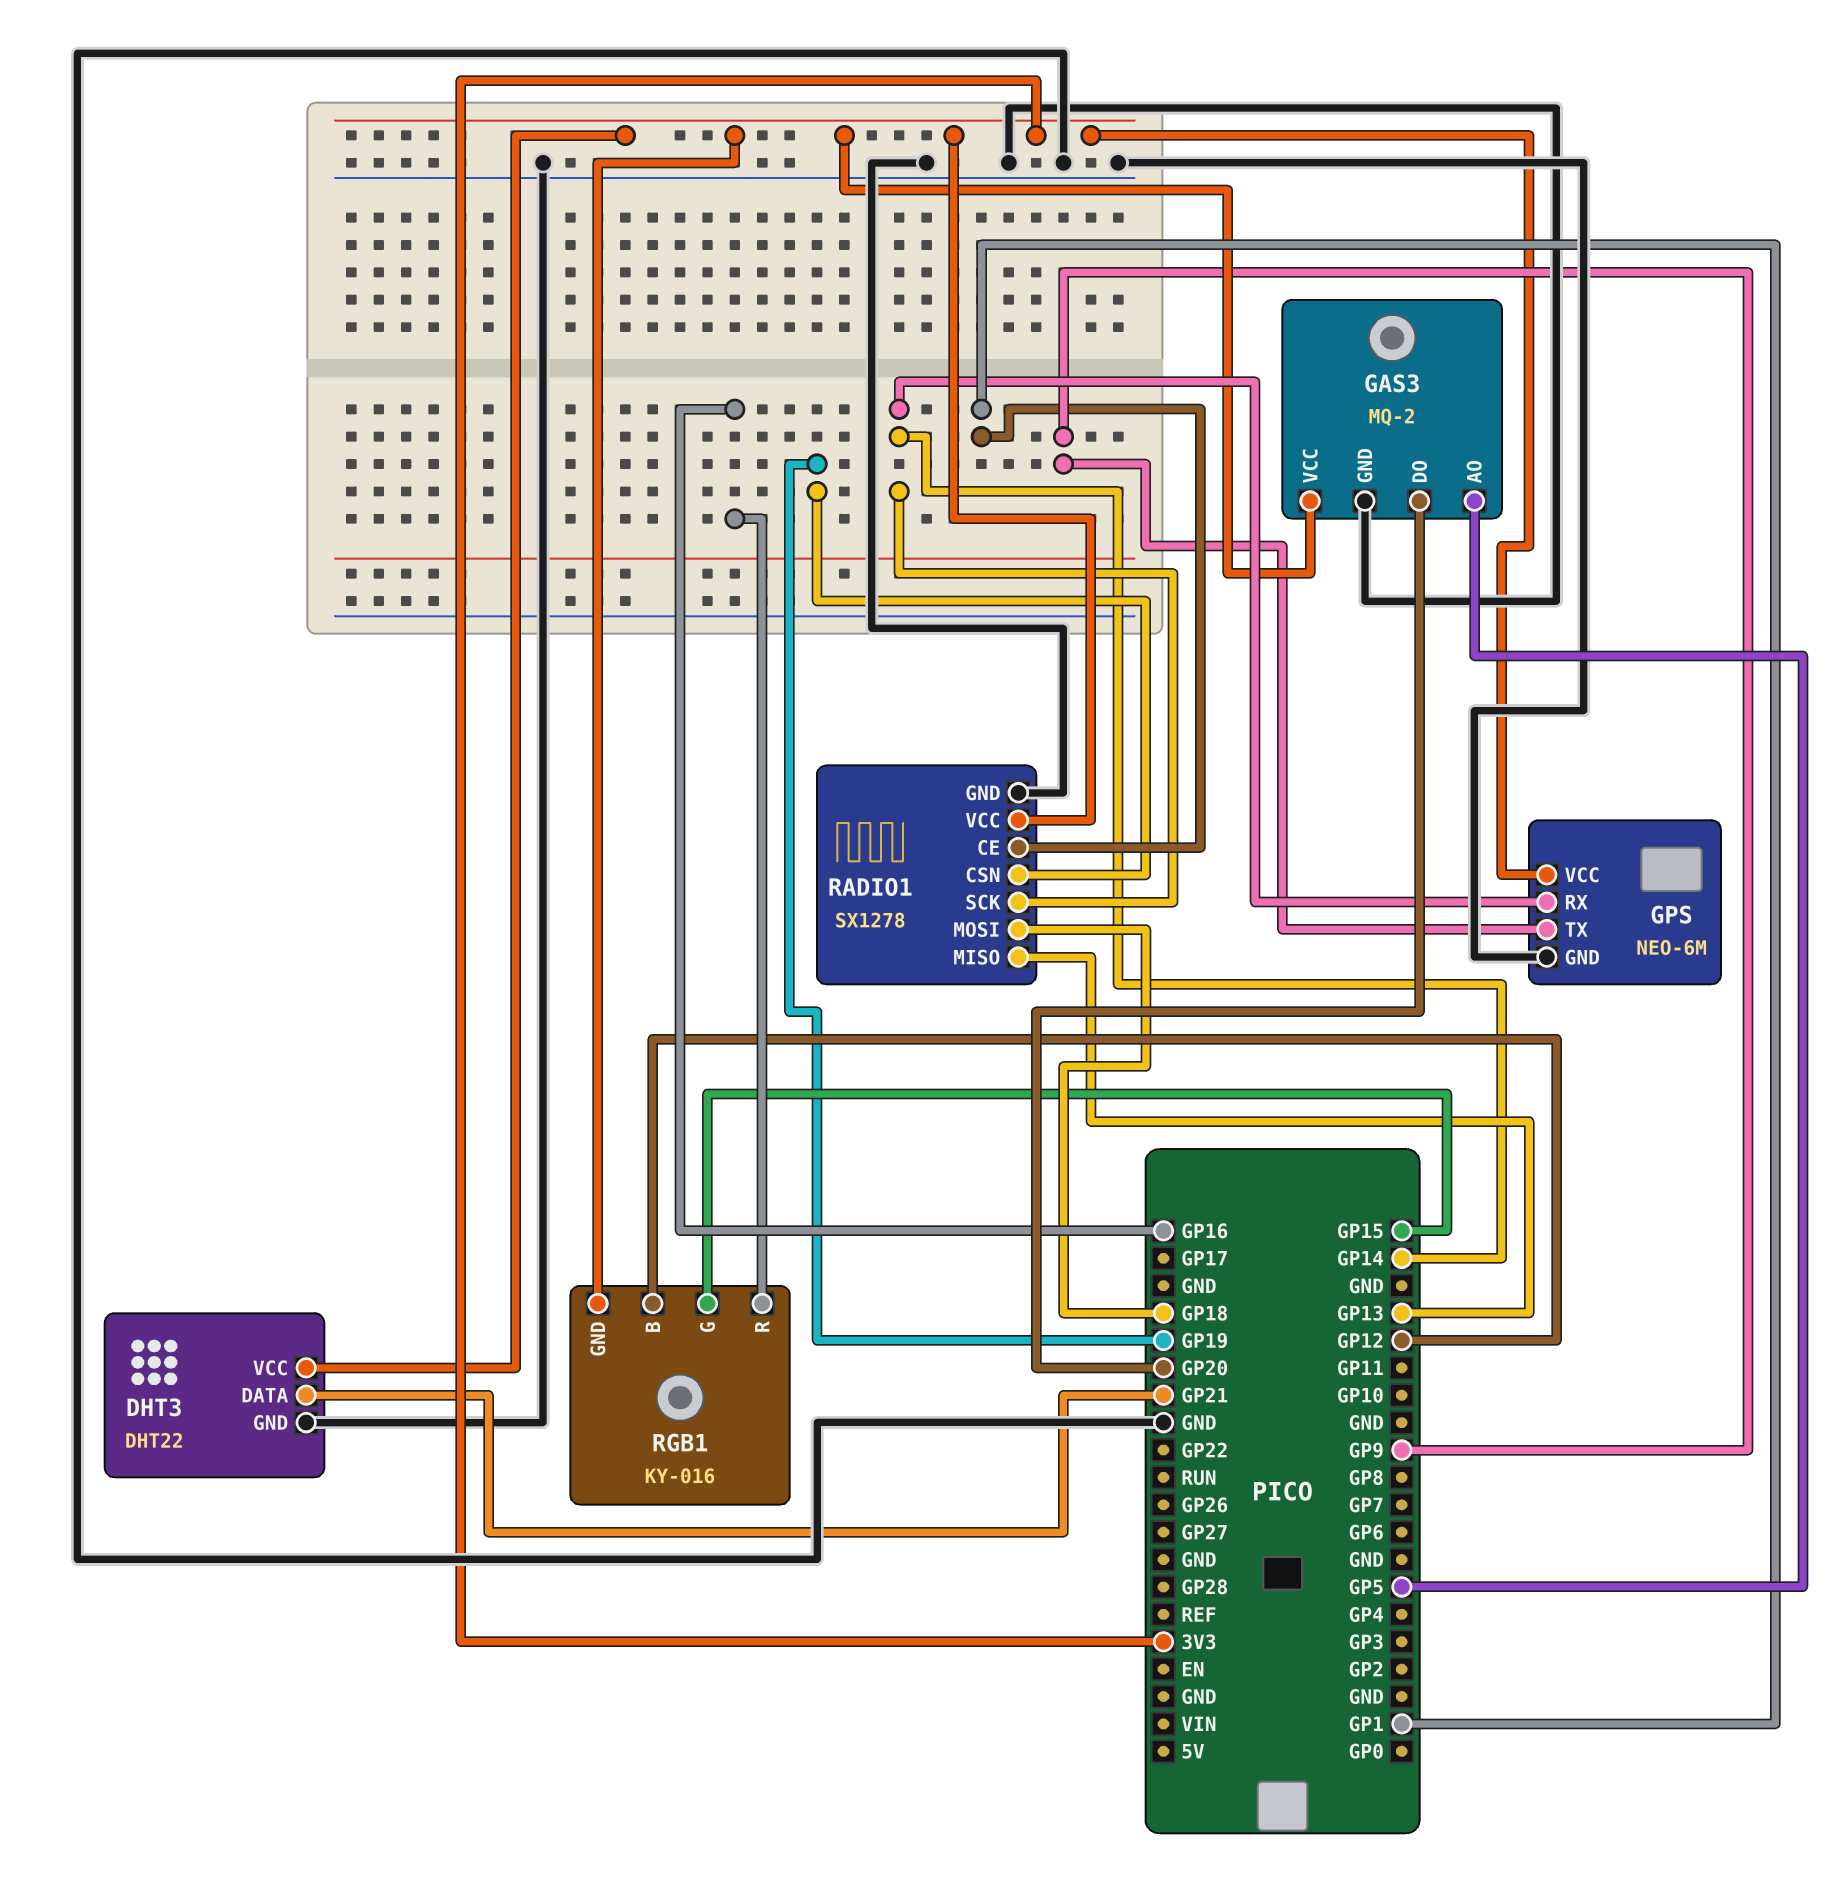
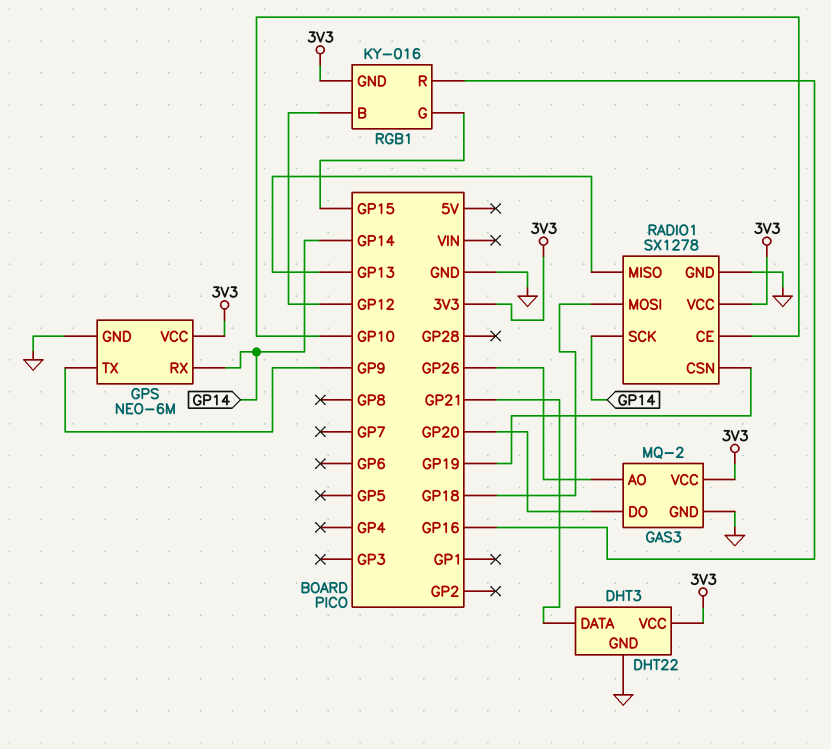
GAS3 pin AO: GP5 -> GP26
RADIO1 pin CE: GP1 -> GP10

